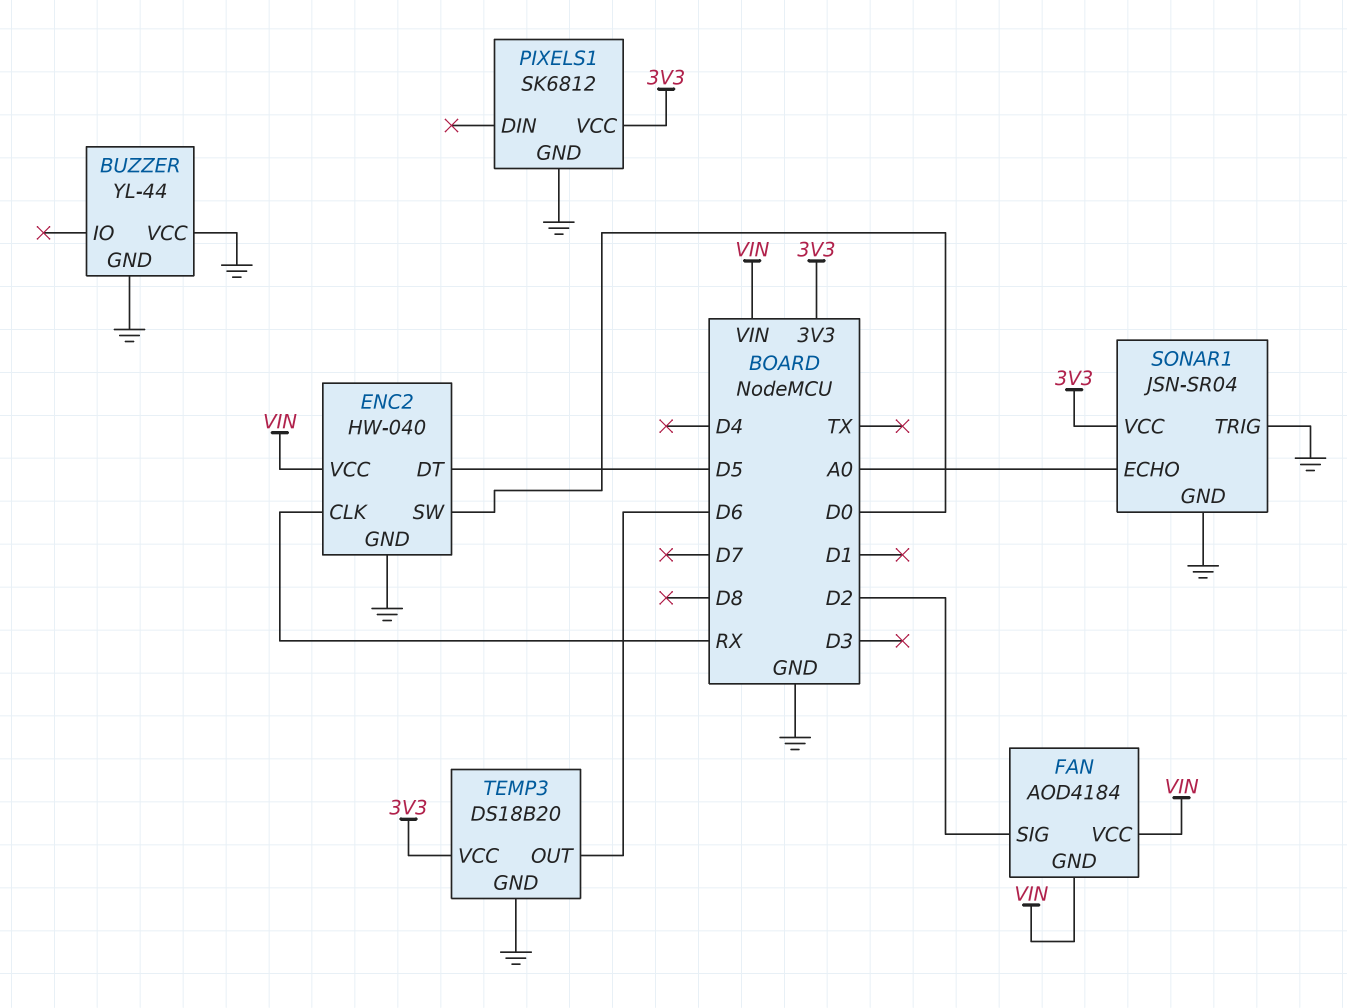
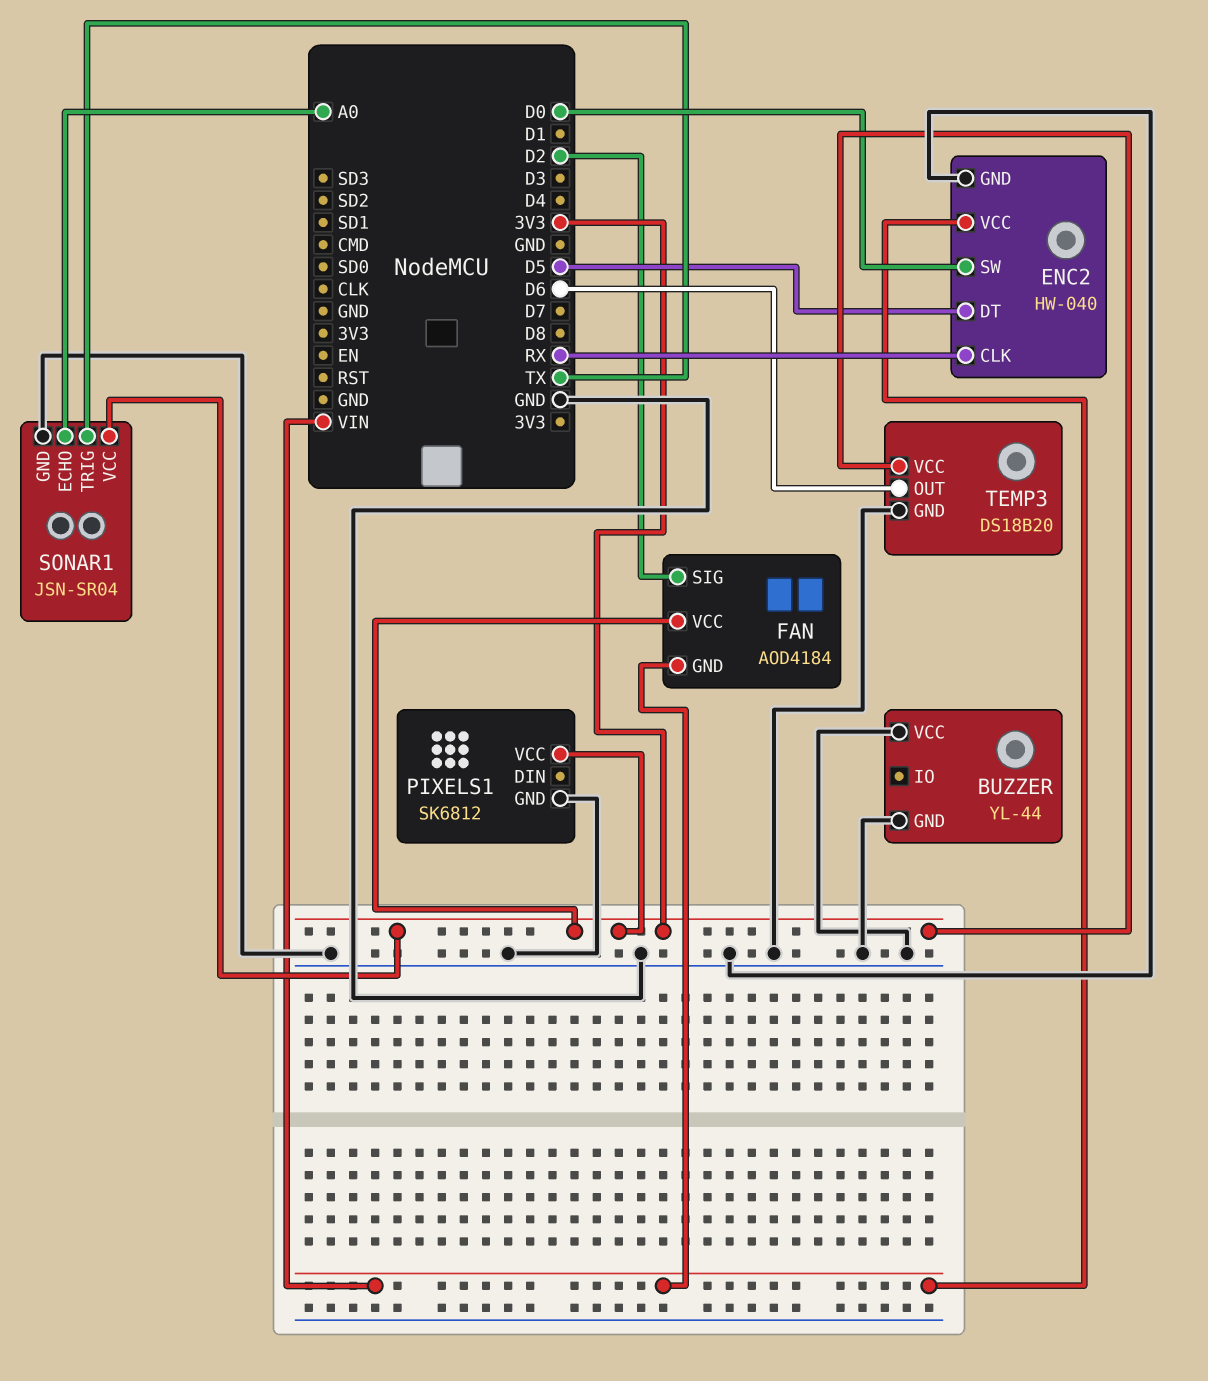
FAN pin VCC: VIN -> 3V3
SONAR1 pin TRIG: GND -> TX

